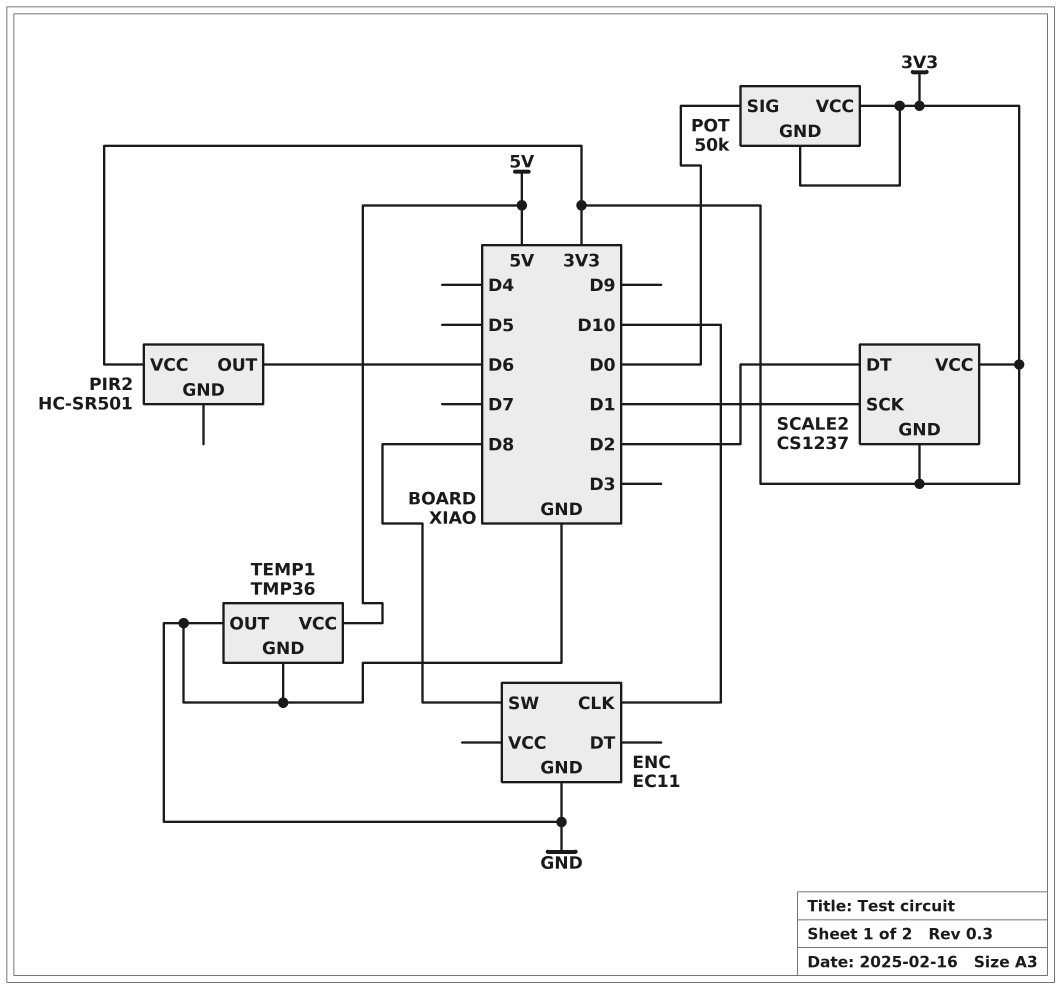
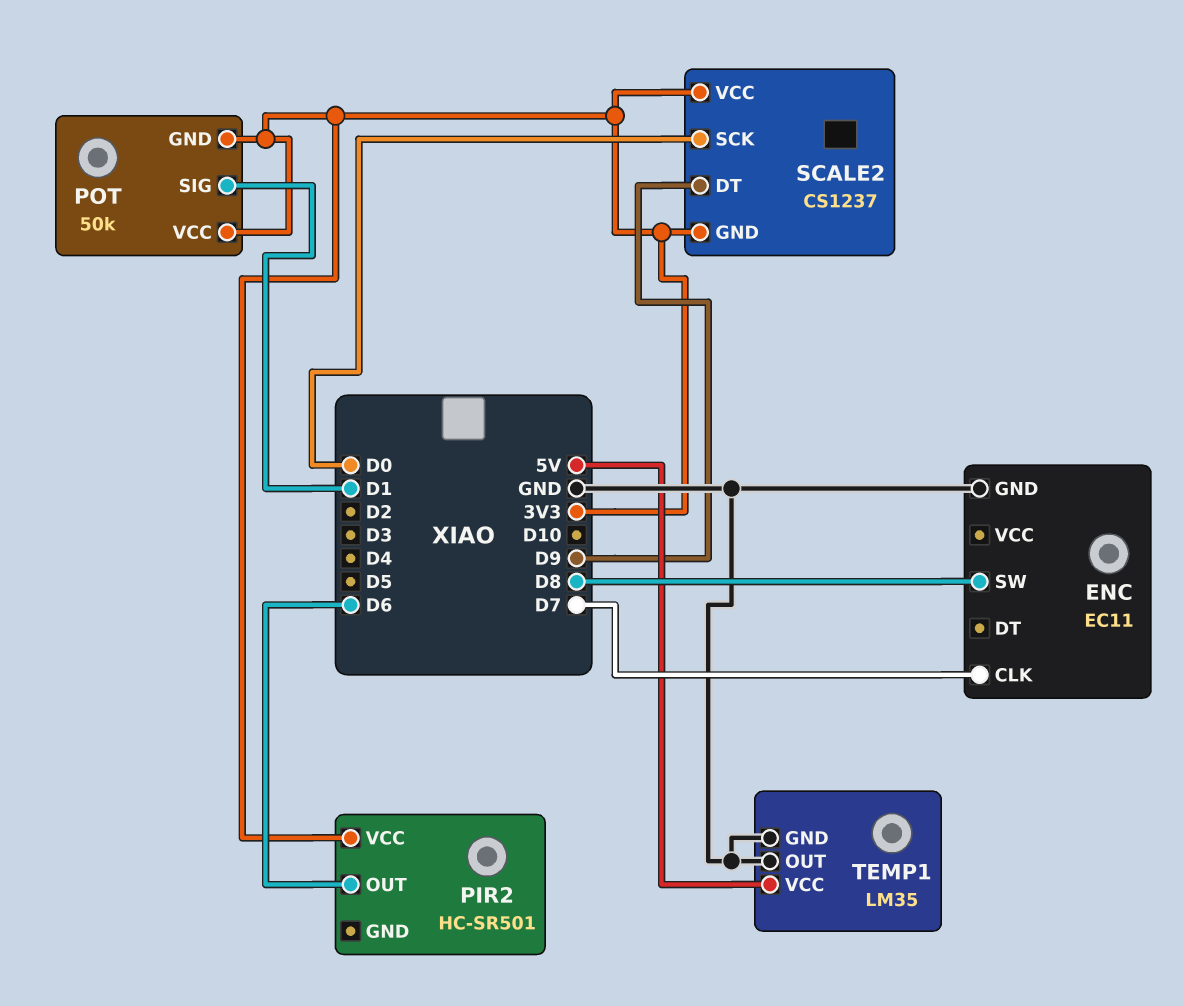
ENC pin CLK: D10 -> D7
POT pin SIG: D0 -> D1
SCALE2 pin DT: D2 -> D9
SCALE2 pin SCK: D1 -> D0
TEMP1: TMP36 -> LM35

